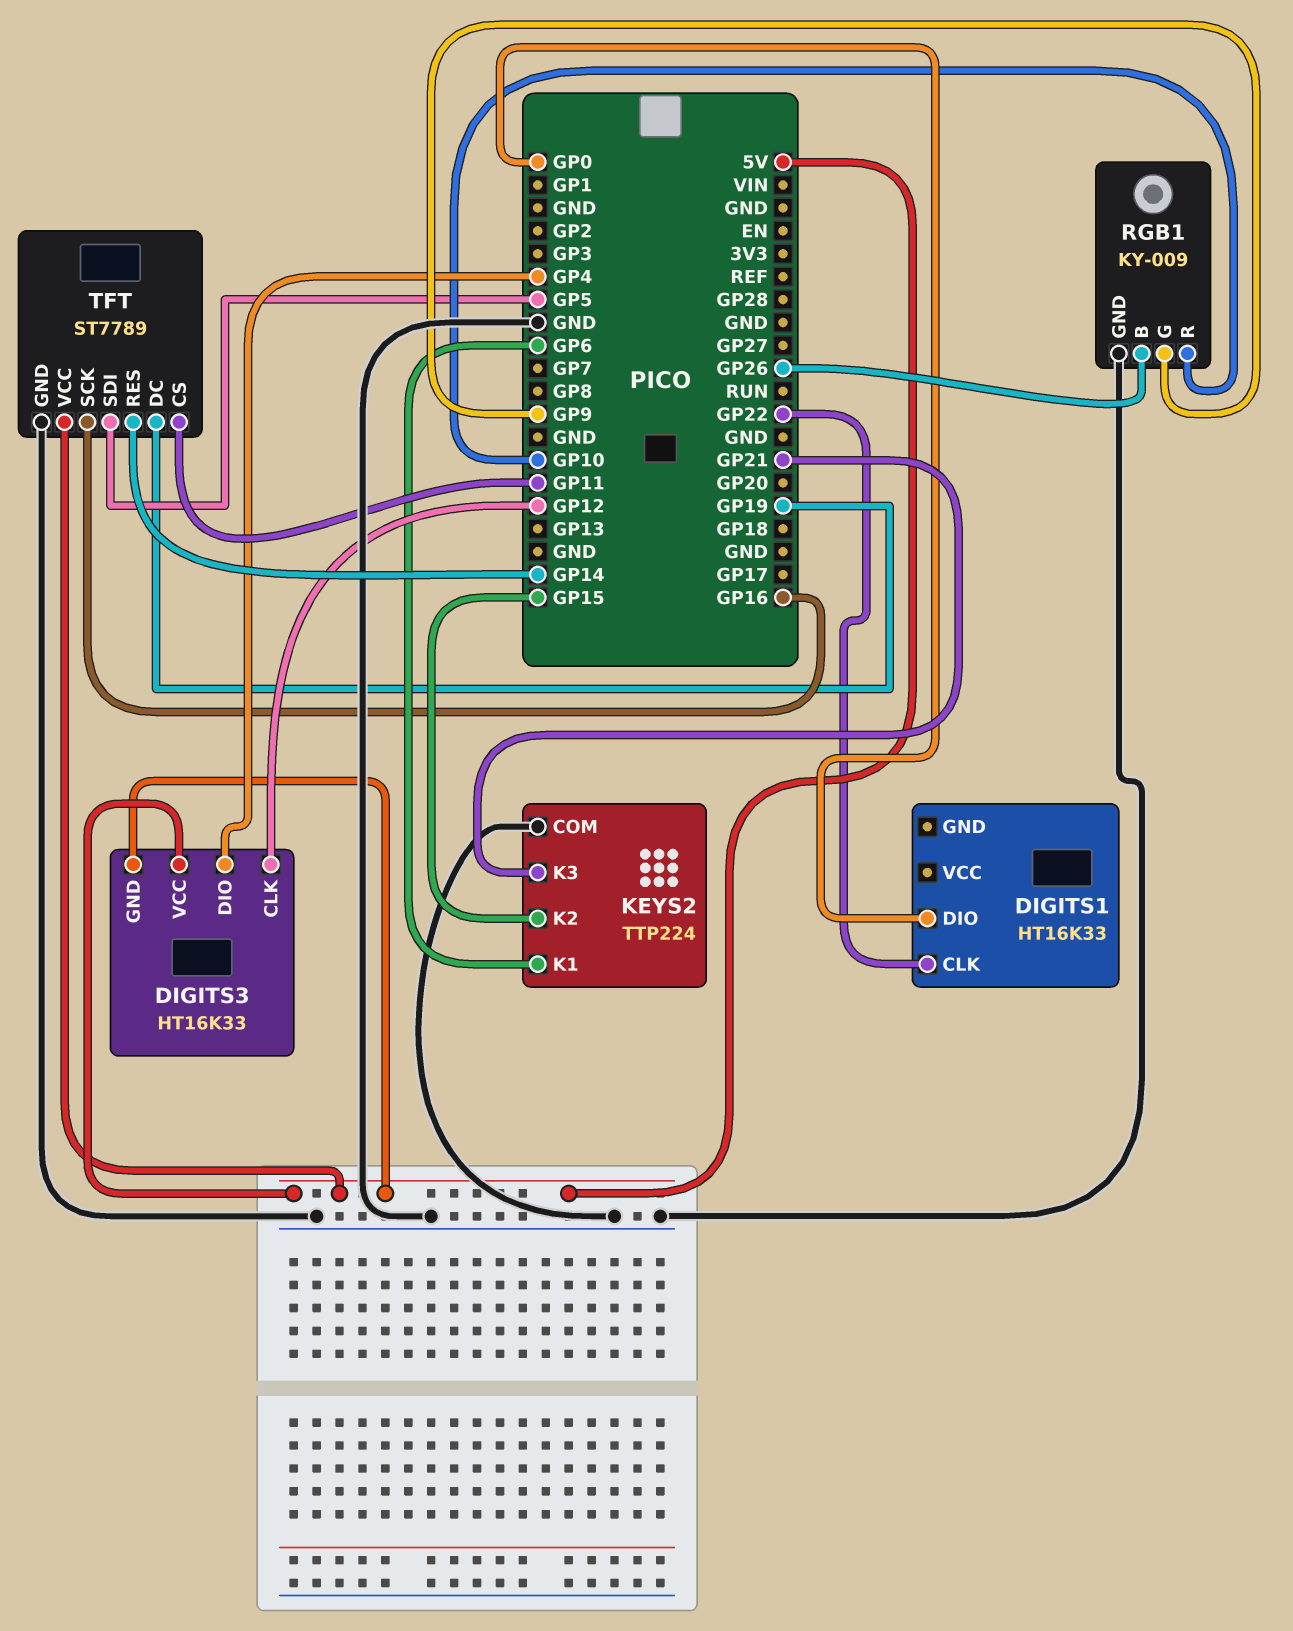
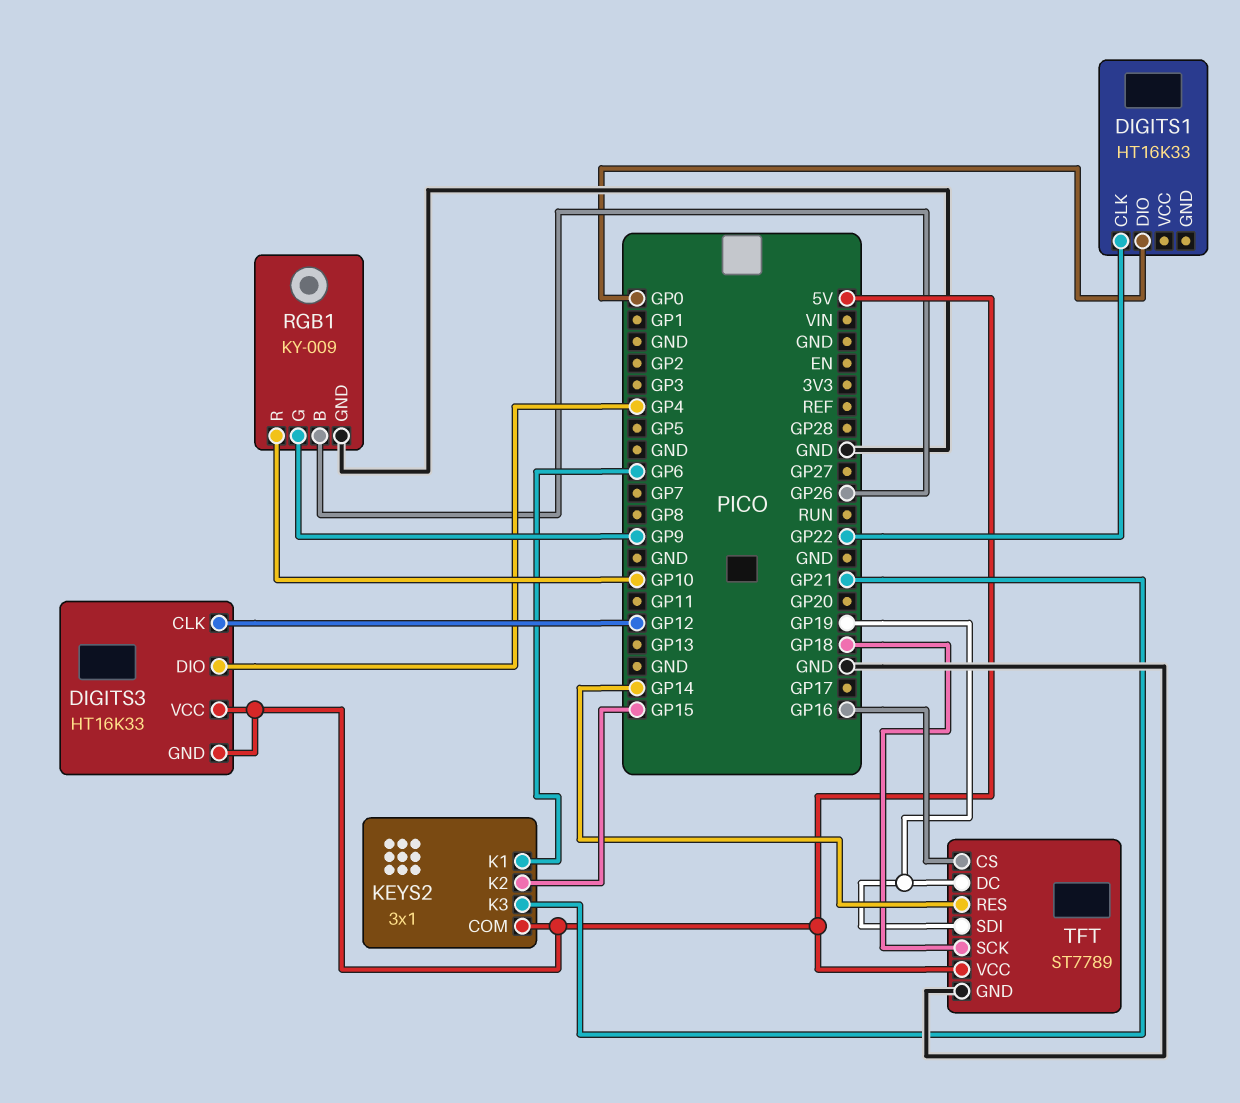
KEYS2: TTP224 -> 3x1
KEYS2 pin COM: GND -> 5V
TFT pin CS: GP11 -> GP16
TFT pin SCK: GP16 -> GP18
TFT pin SDI: GP5 -> GP19

